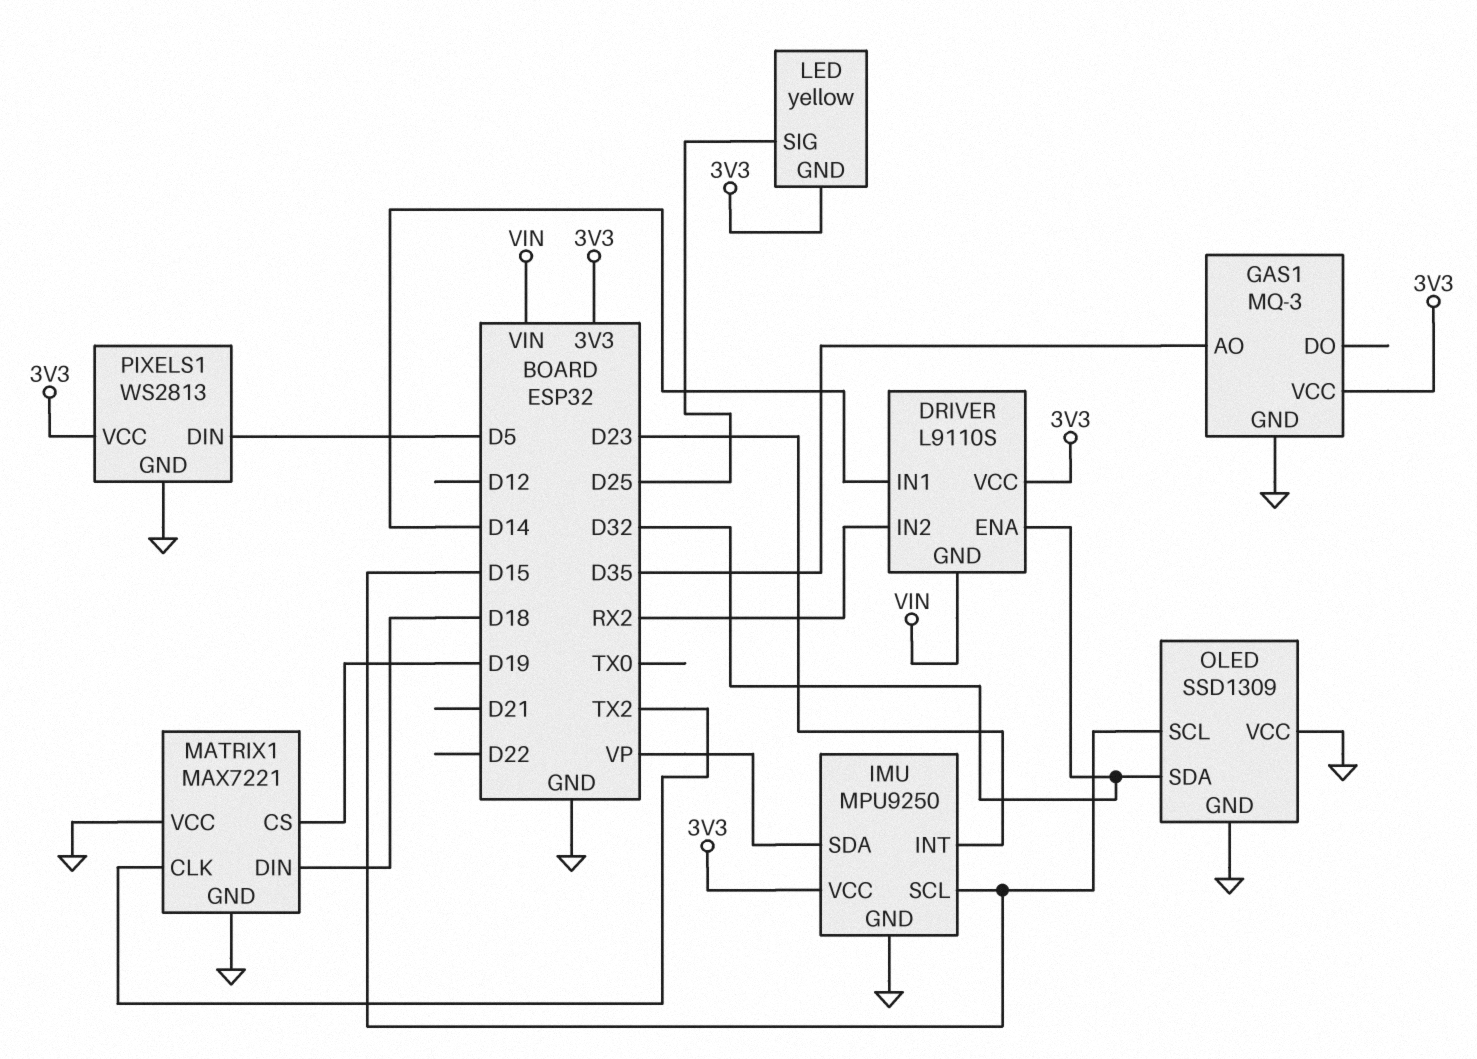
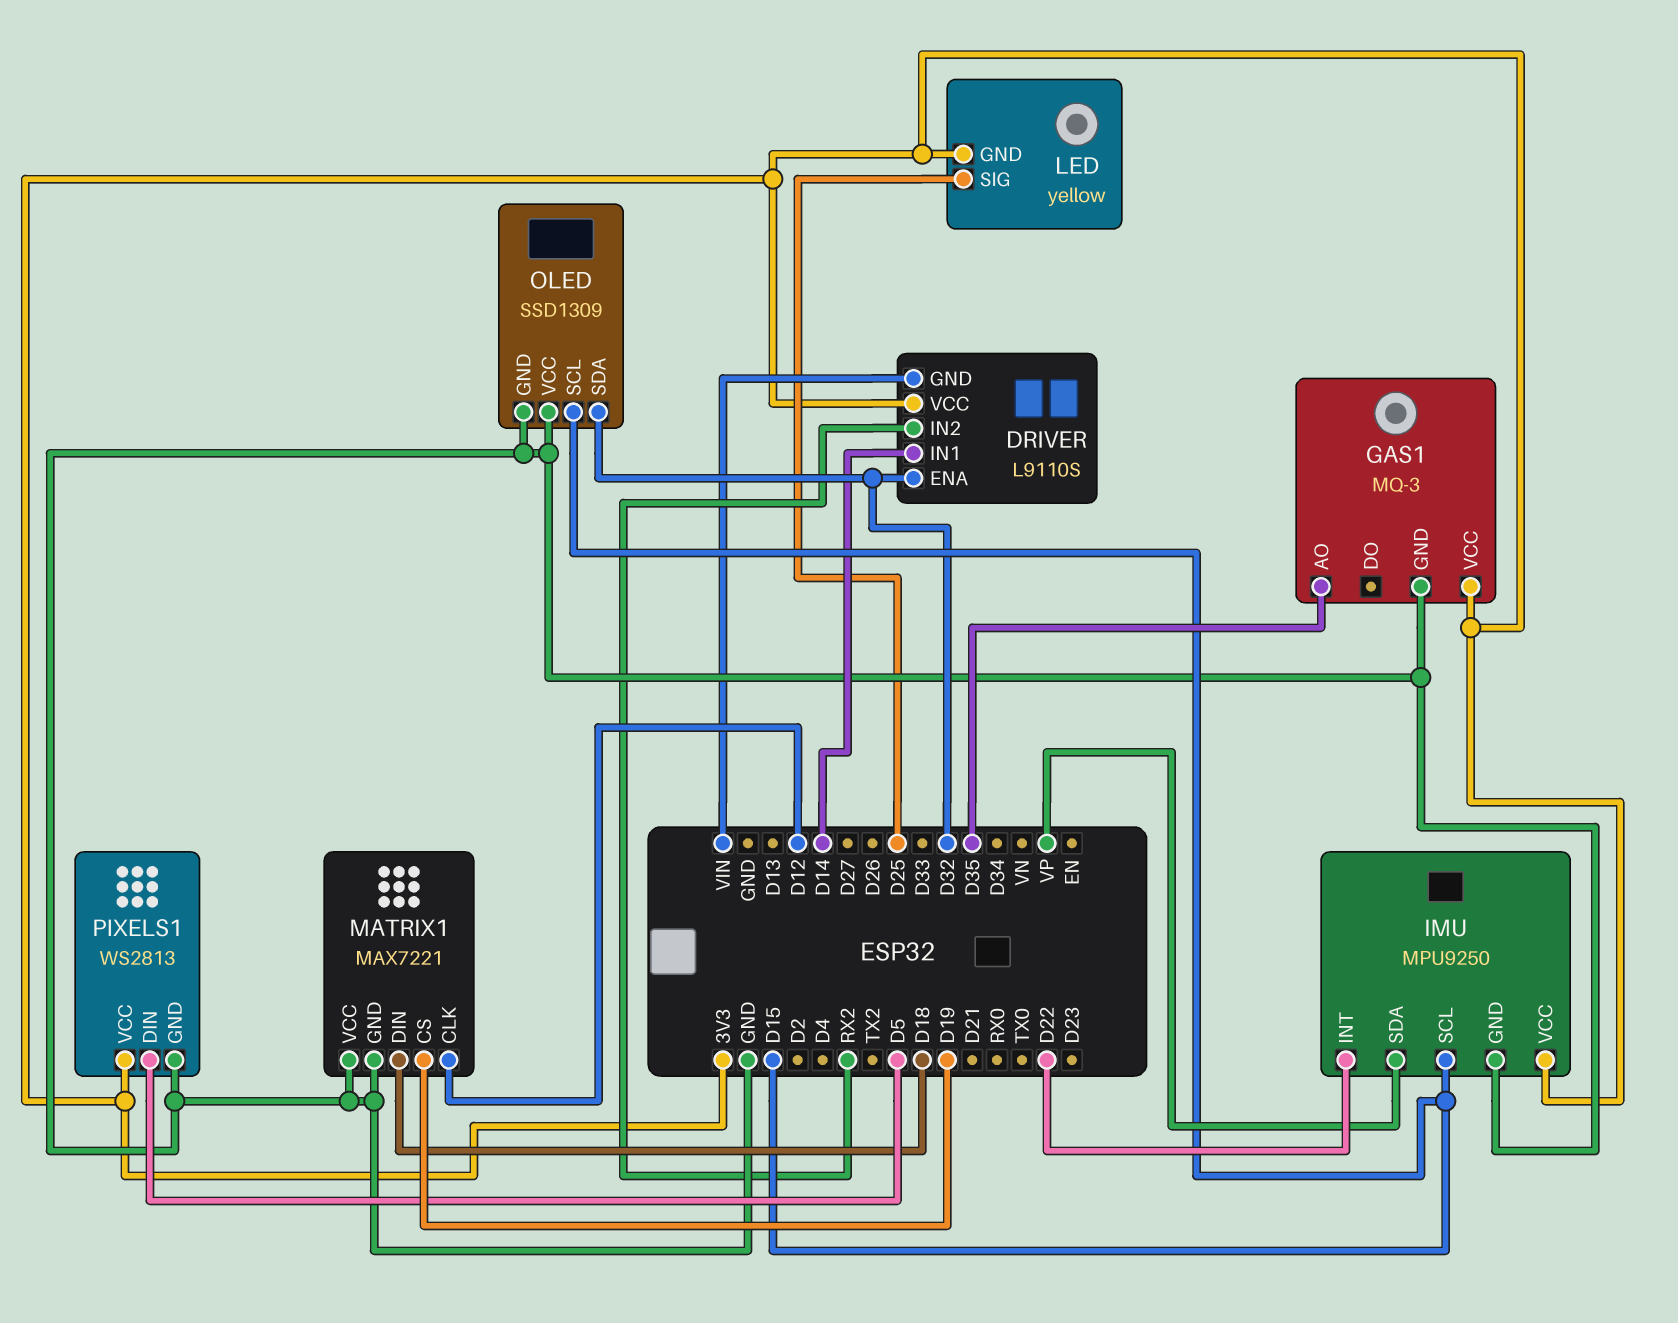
IMU pin INT: D23 -> D22
MATRIX1 pin CLK: TX2 -> D12

